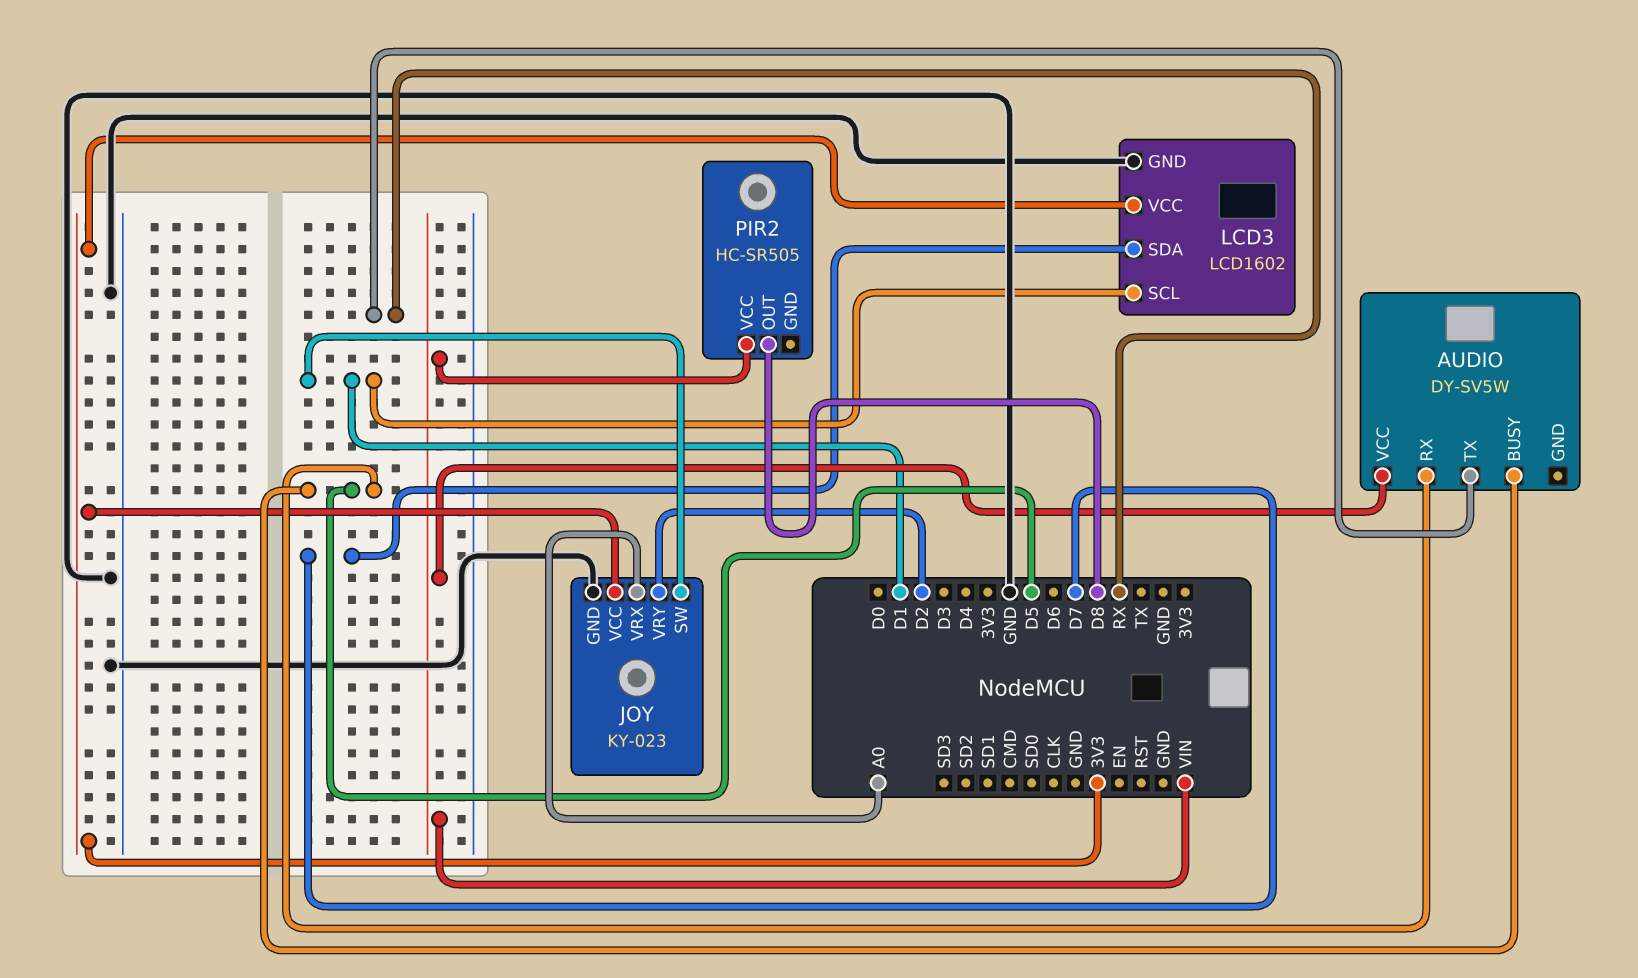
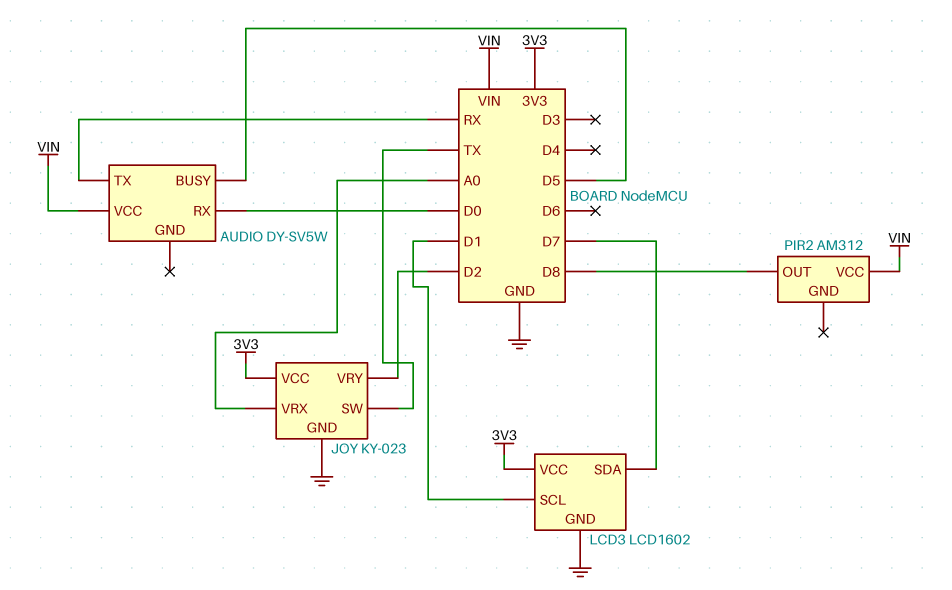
AUDIO pin RX: D5 -> D0
JOY pin SW: D1 -> TX
PIR2: HC-SR505 -> AM312

